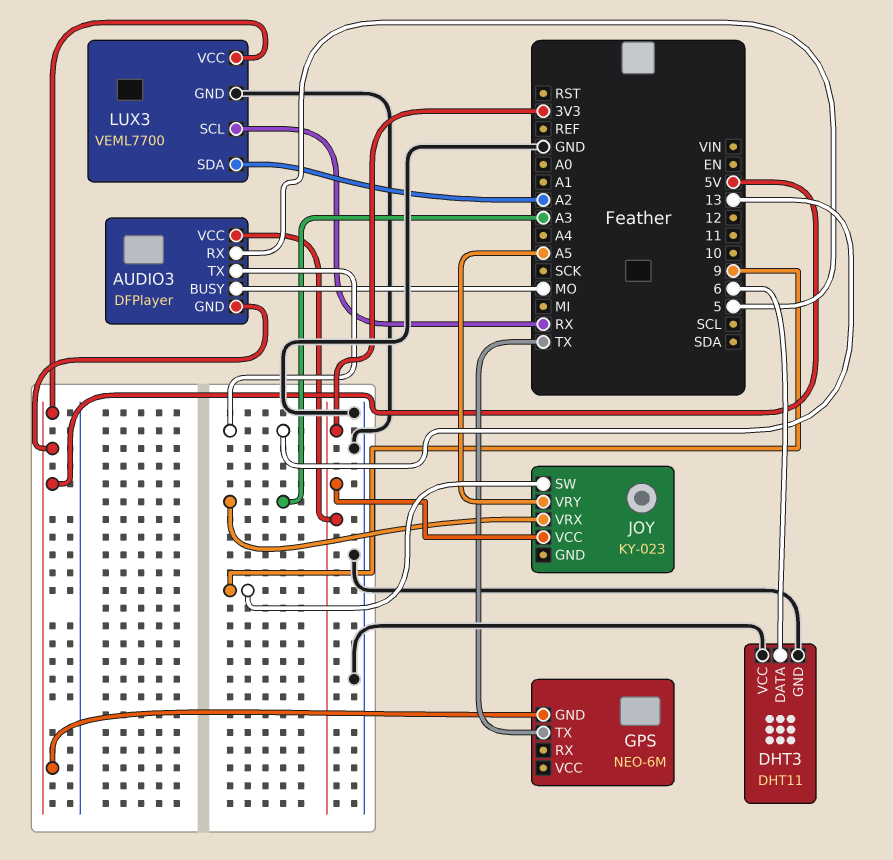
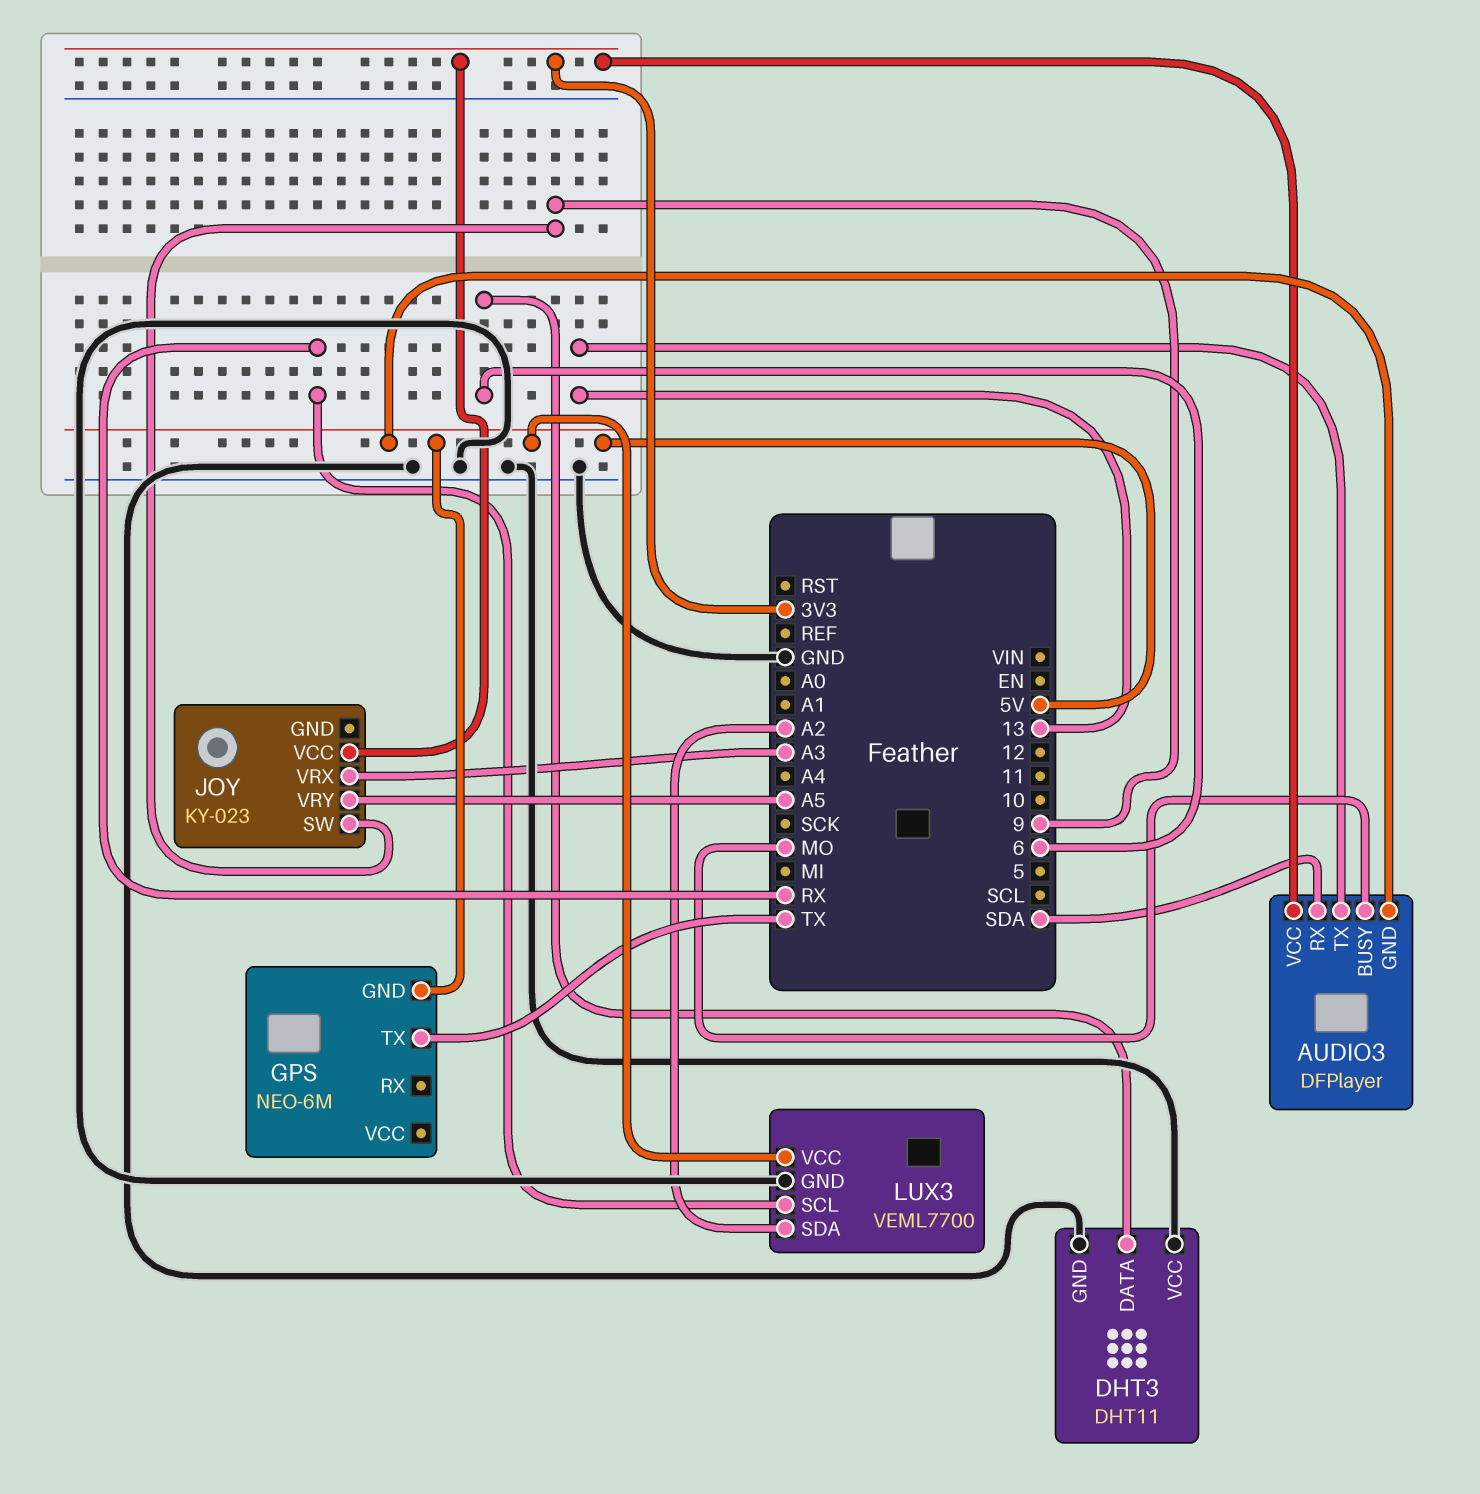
AUDIO3 pin RX: 5 -> SDA

